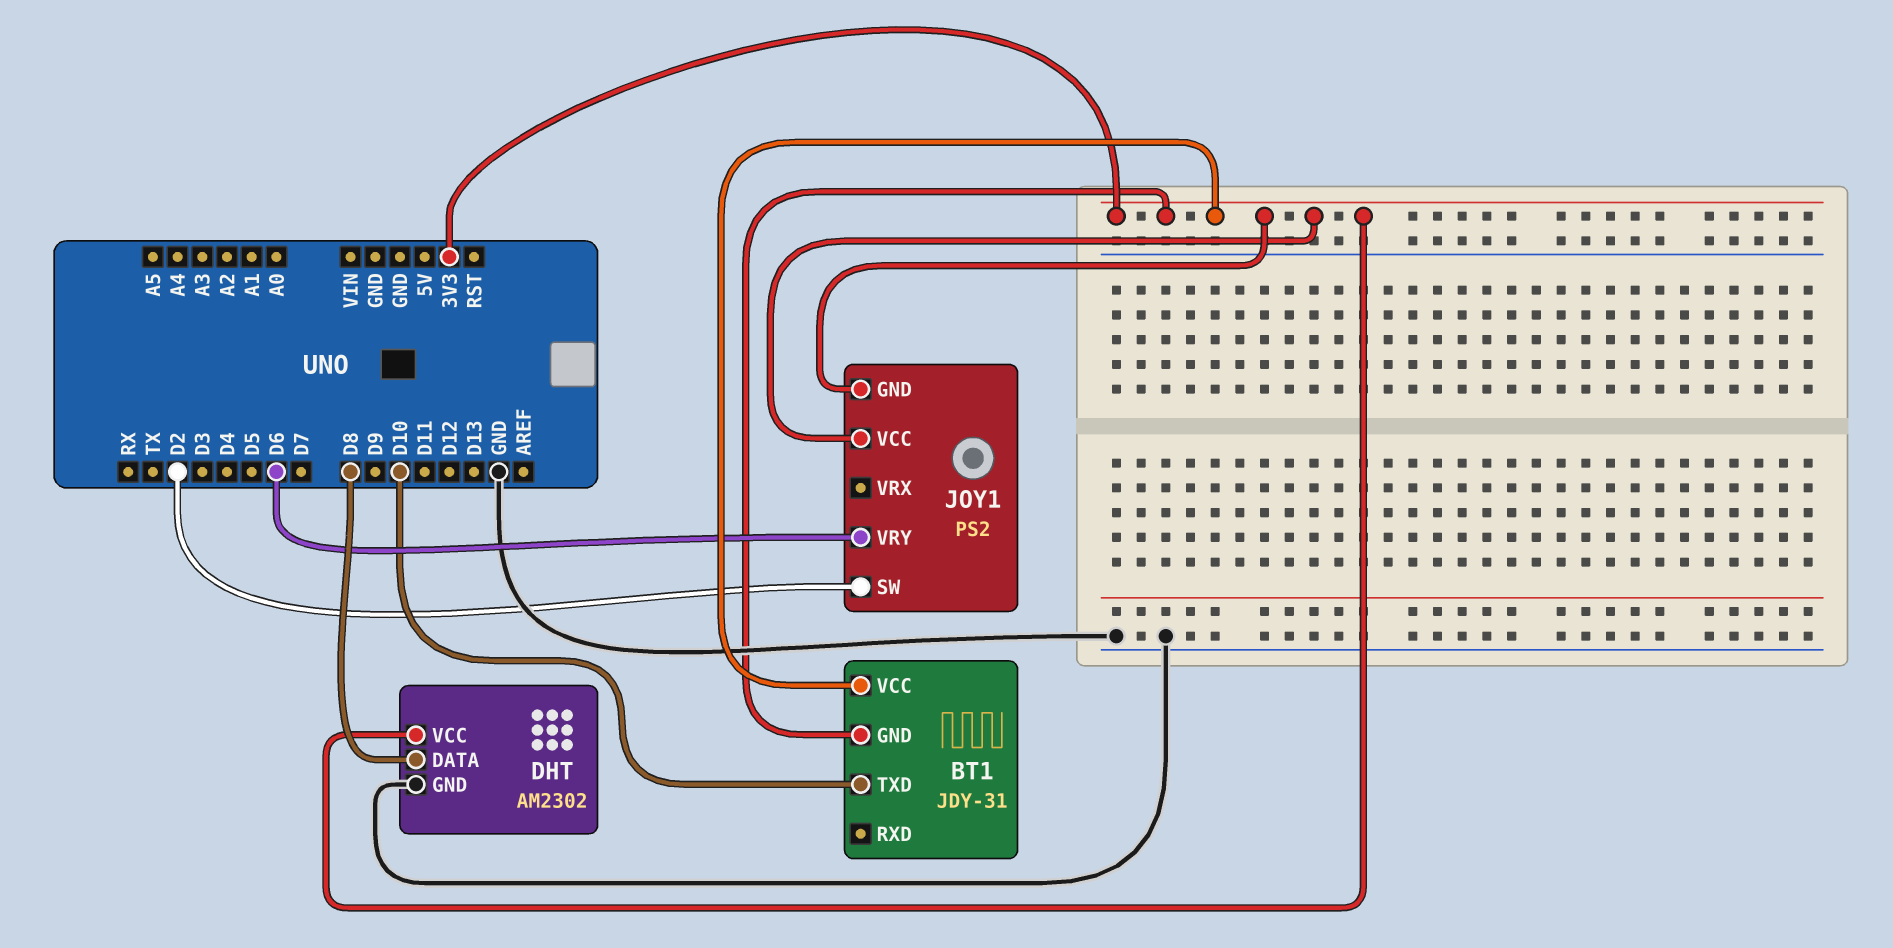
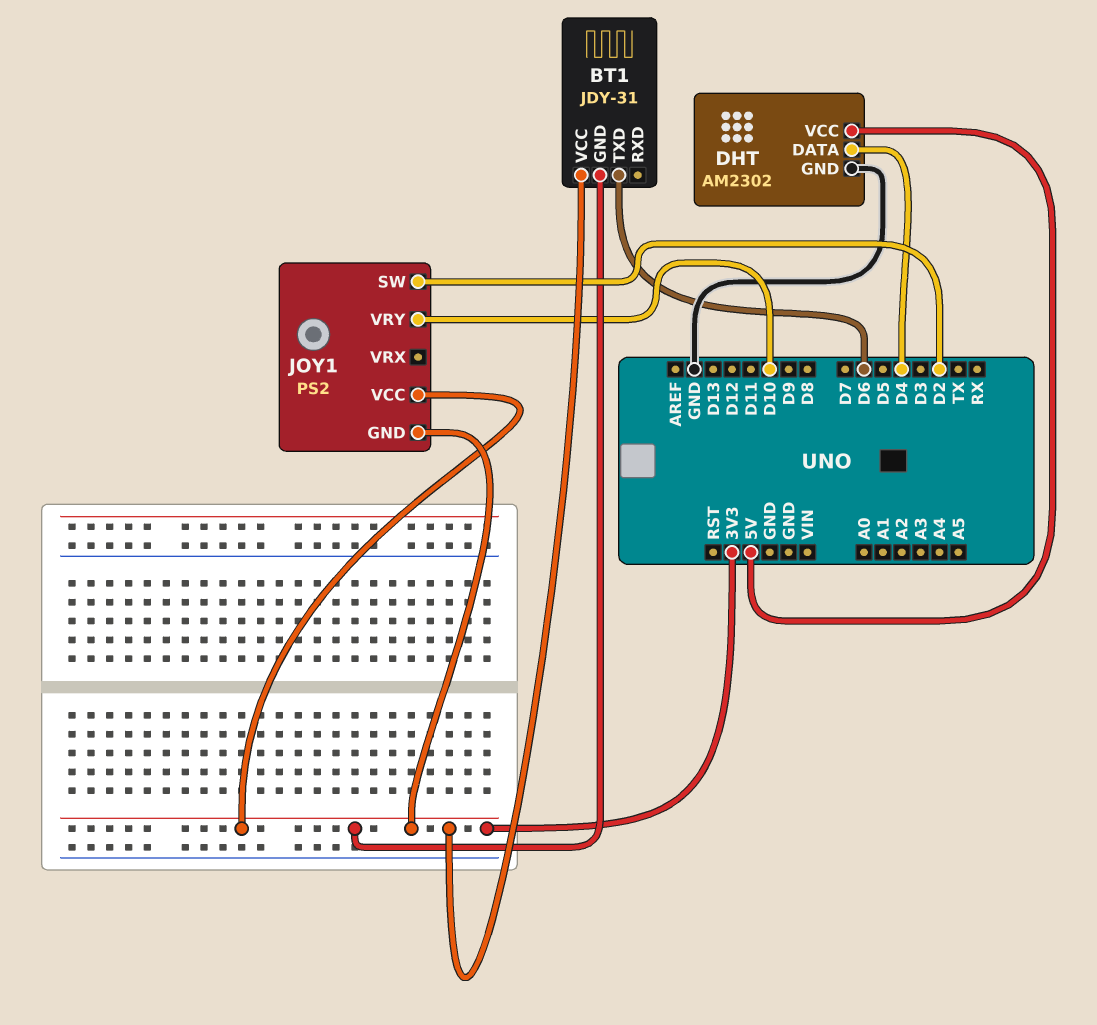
BT1 pin TXD: D10 -> D6
DHT pin DATA: D8 -> D4
DHT pin VCC: 3V3 -> 5V
JOY1 pin VRY: D6 -> D10

